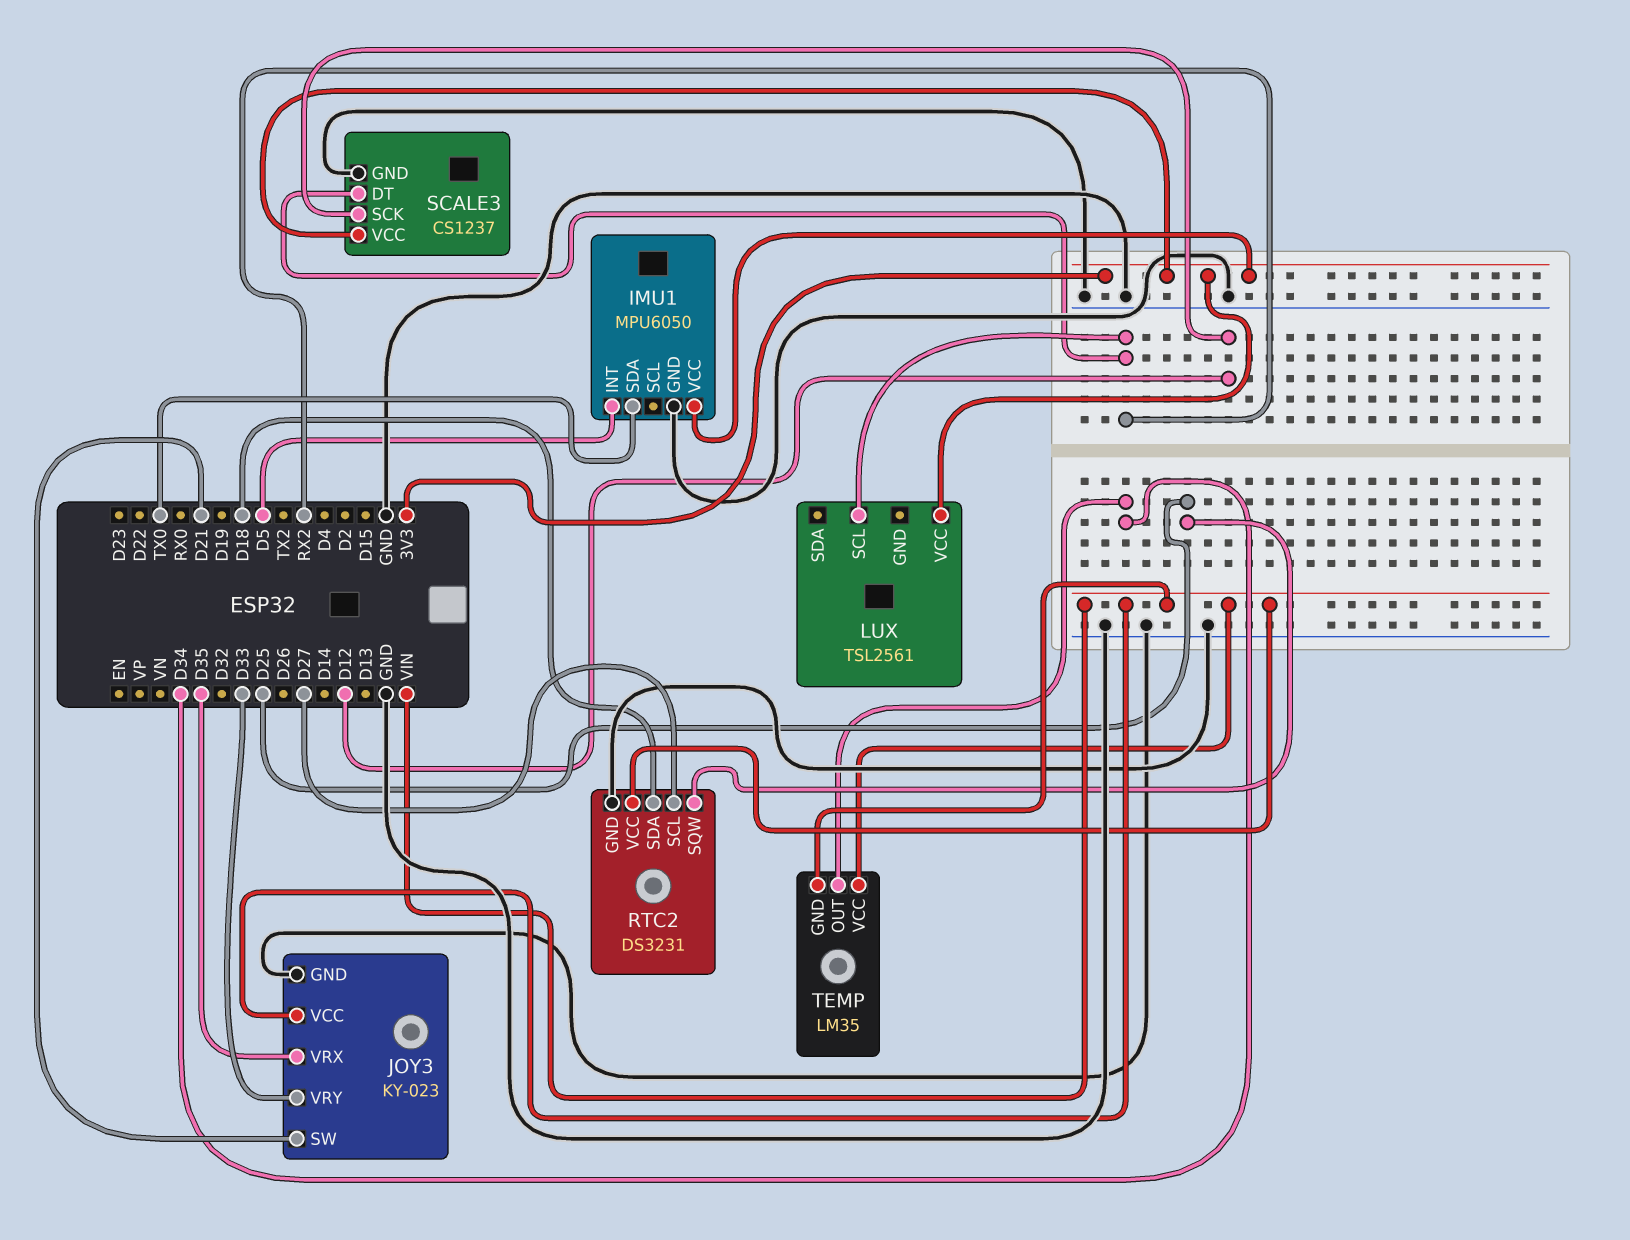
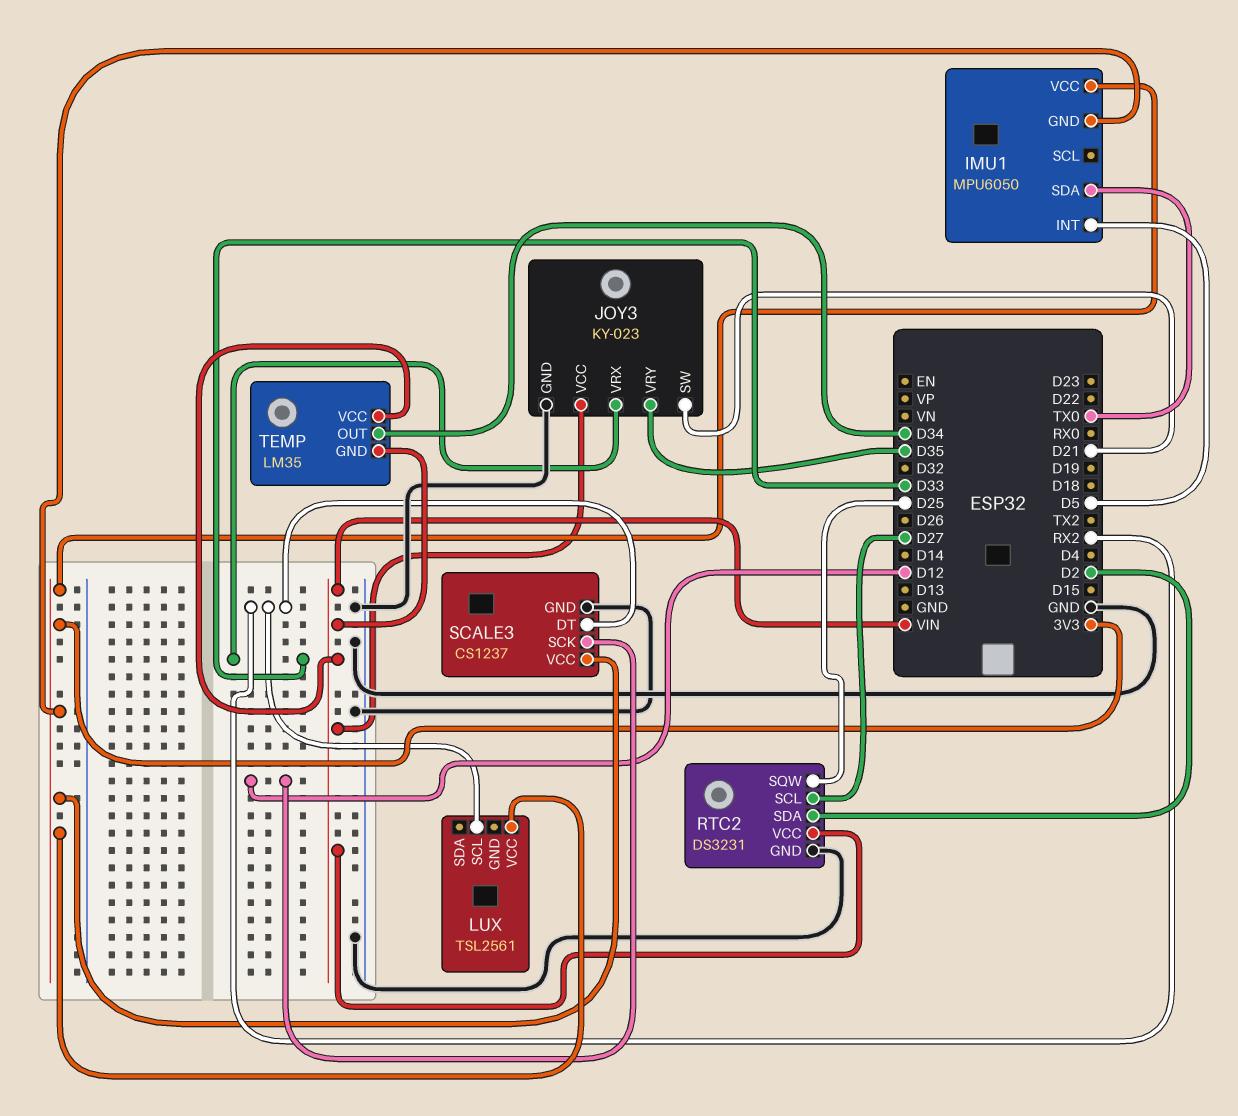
IMU1 pin GND: GND -> 3V3
JOY3 pin VRX: D35 -> D33
JOY3 pin VRY: D33 -> D35
RTC2 pin SDA: D18 -> D2

